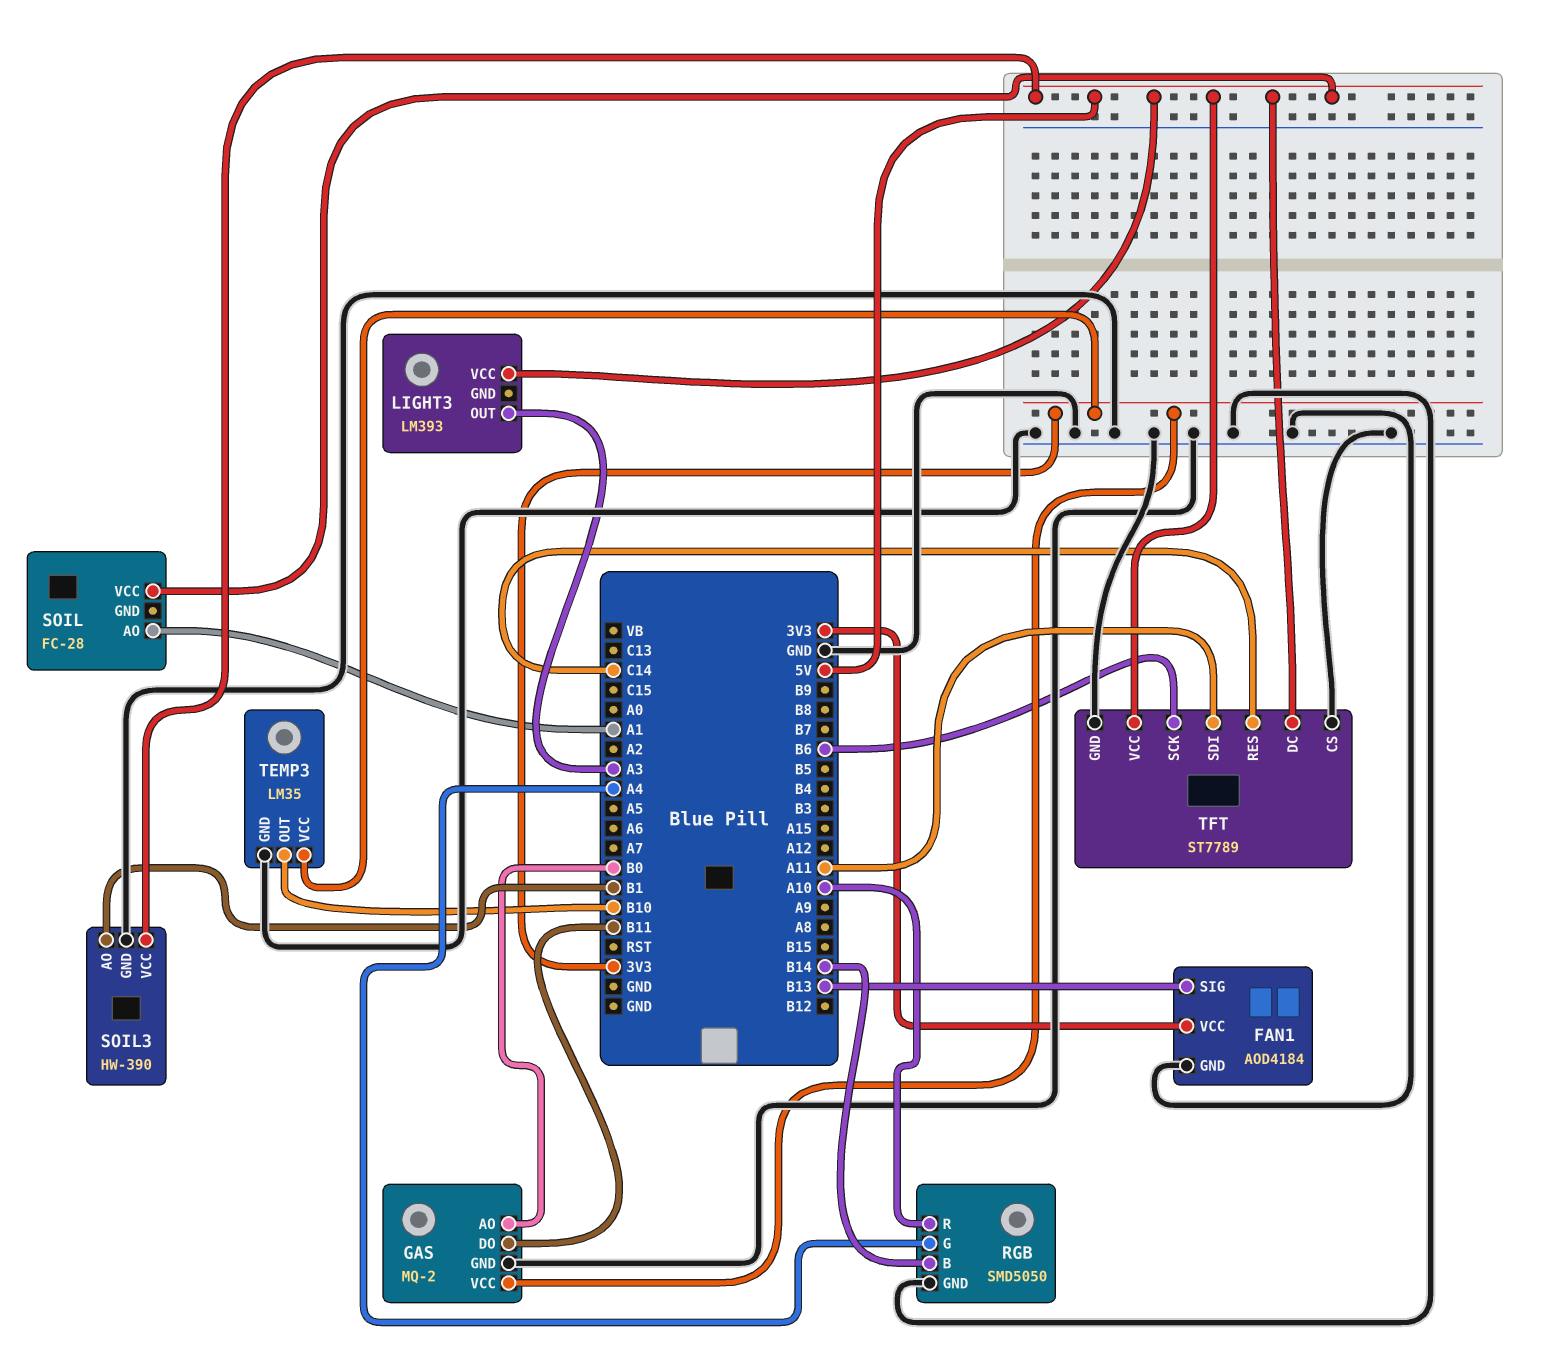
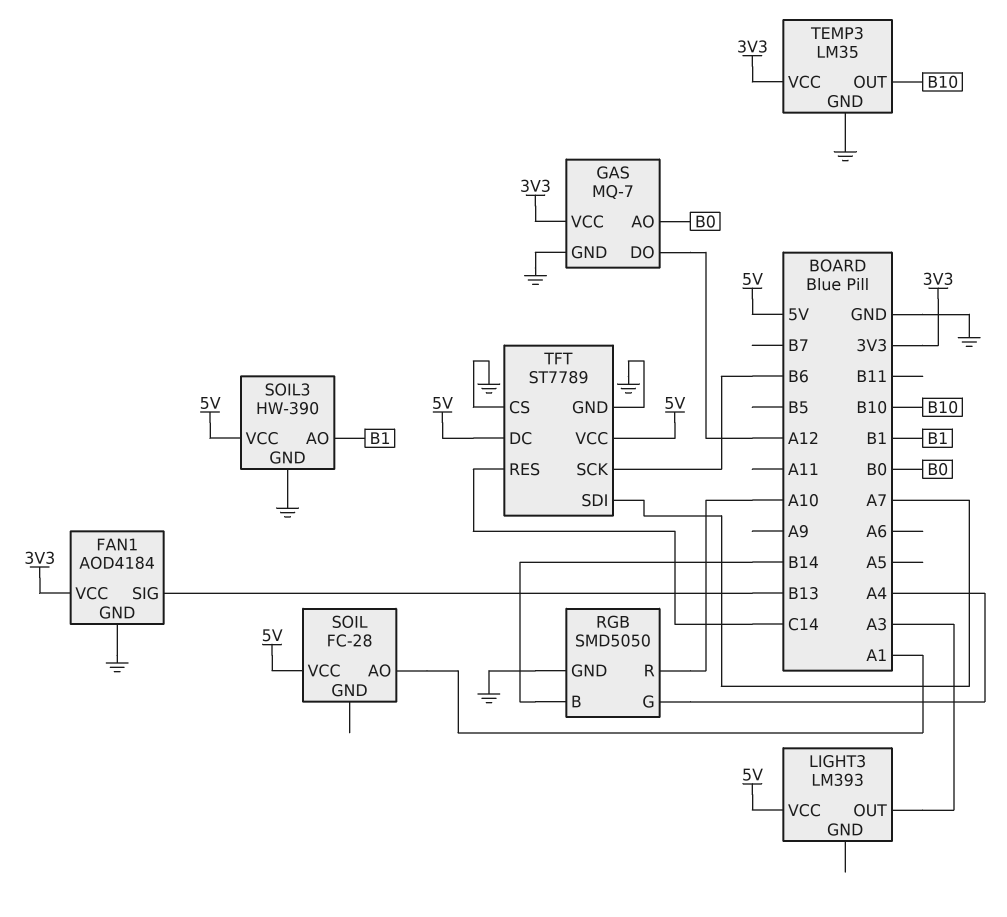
GAS: MQ-2 -> MQ-7
GAS pin DO: B11 -> A12
TFT pin SDI: A11 -> A7

